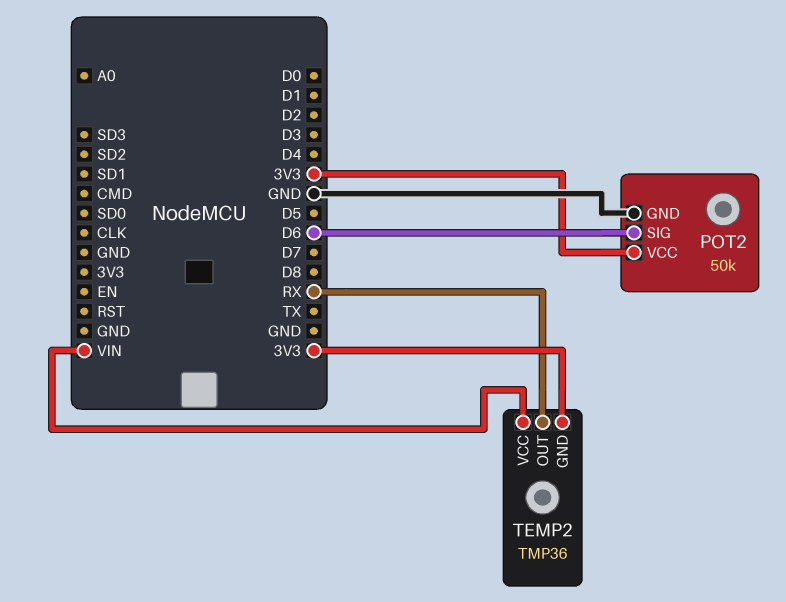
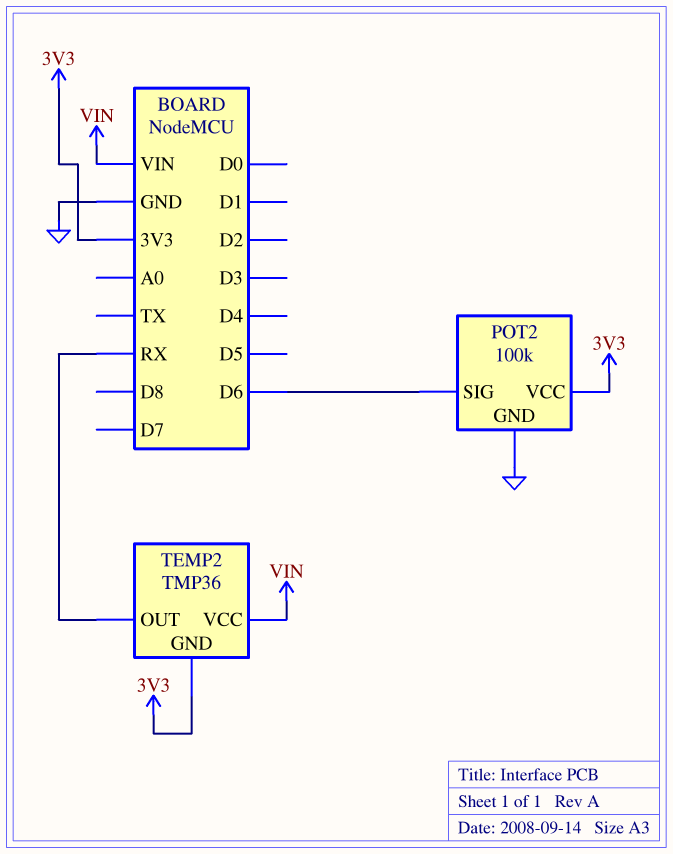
POT2: 50k -> 100k

